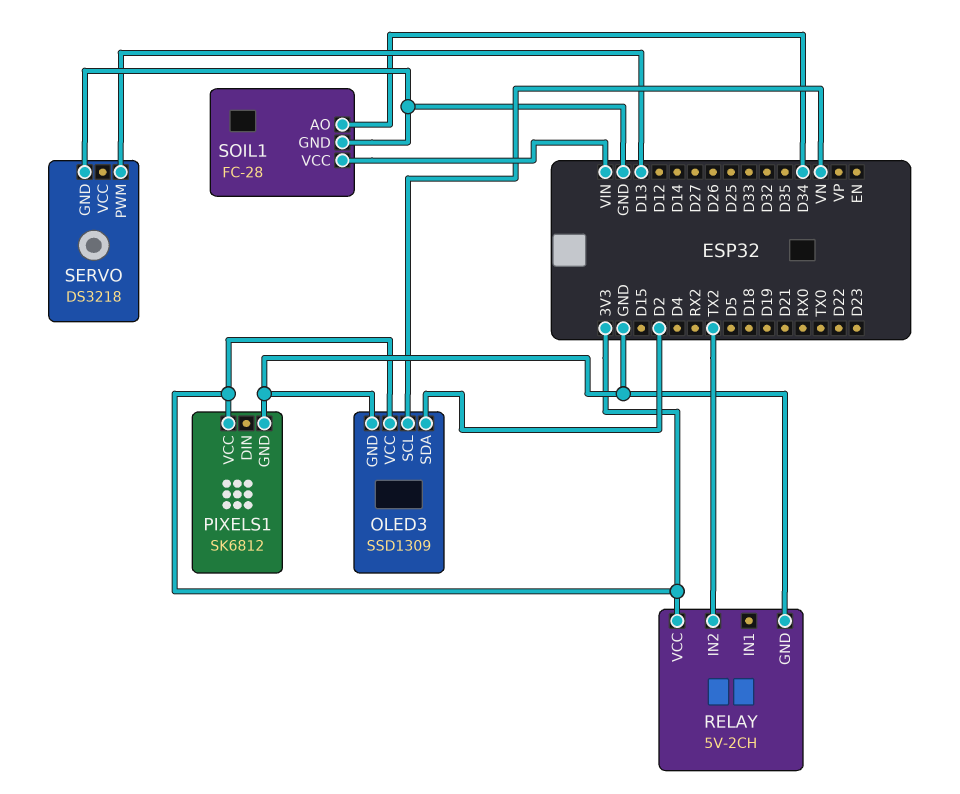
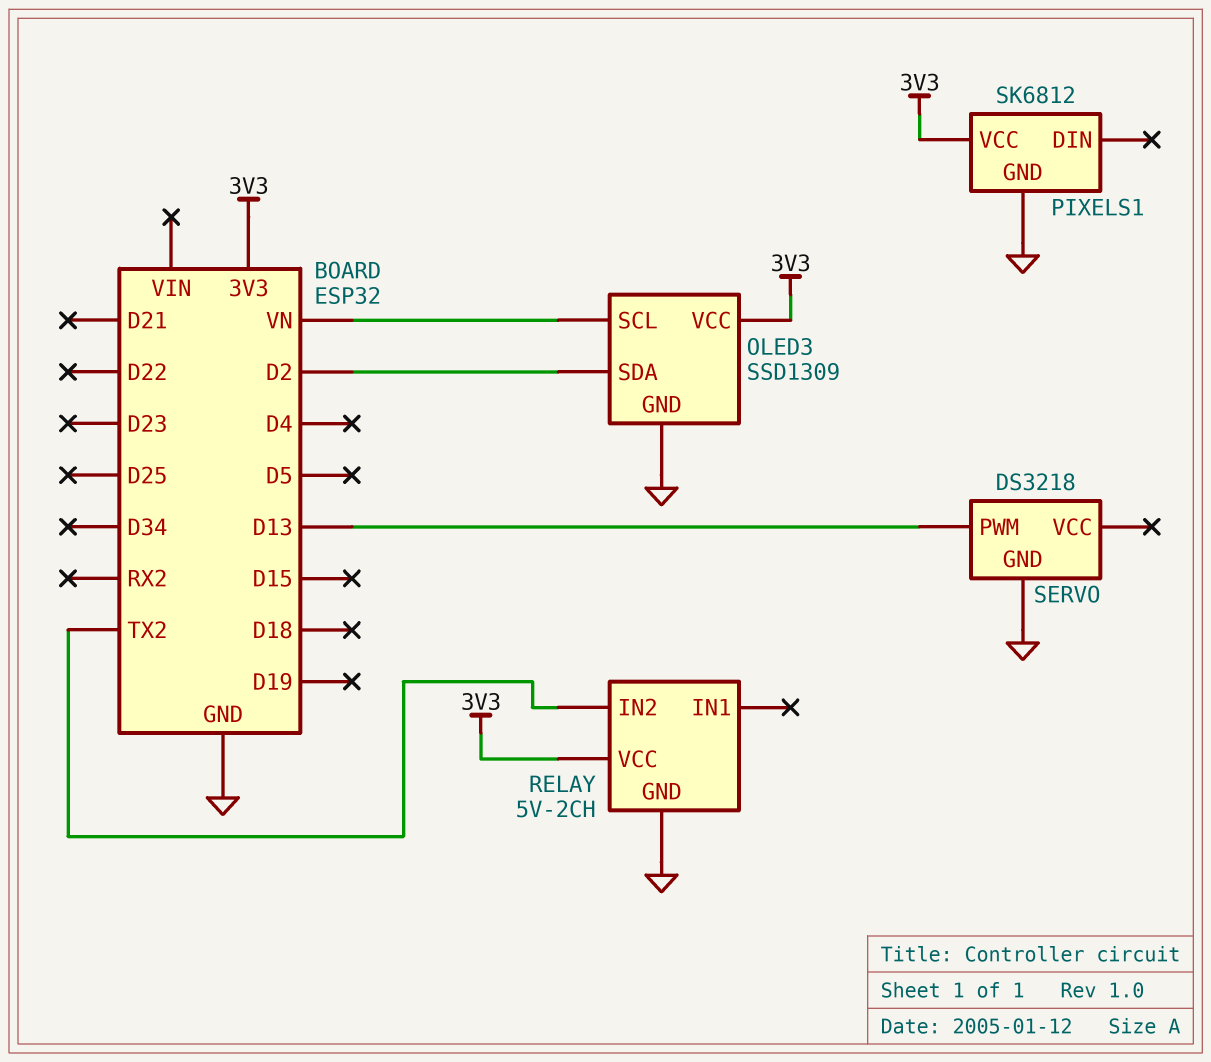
SOIL1: FC-28 -> none
SOIL1 pin AO: D34 -> none
SOIL1 pin GND: GND -> none
SOIL1 pin VCC: VIN -> none

